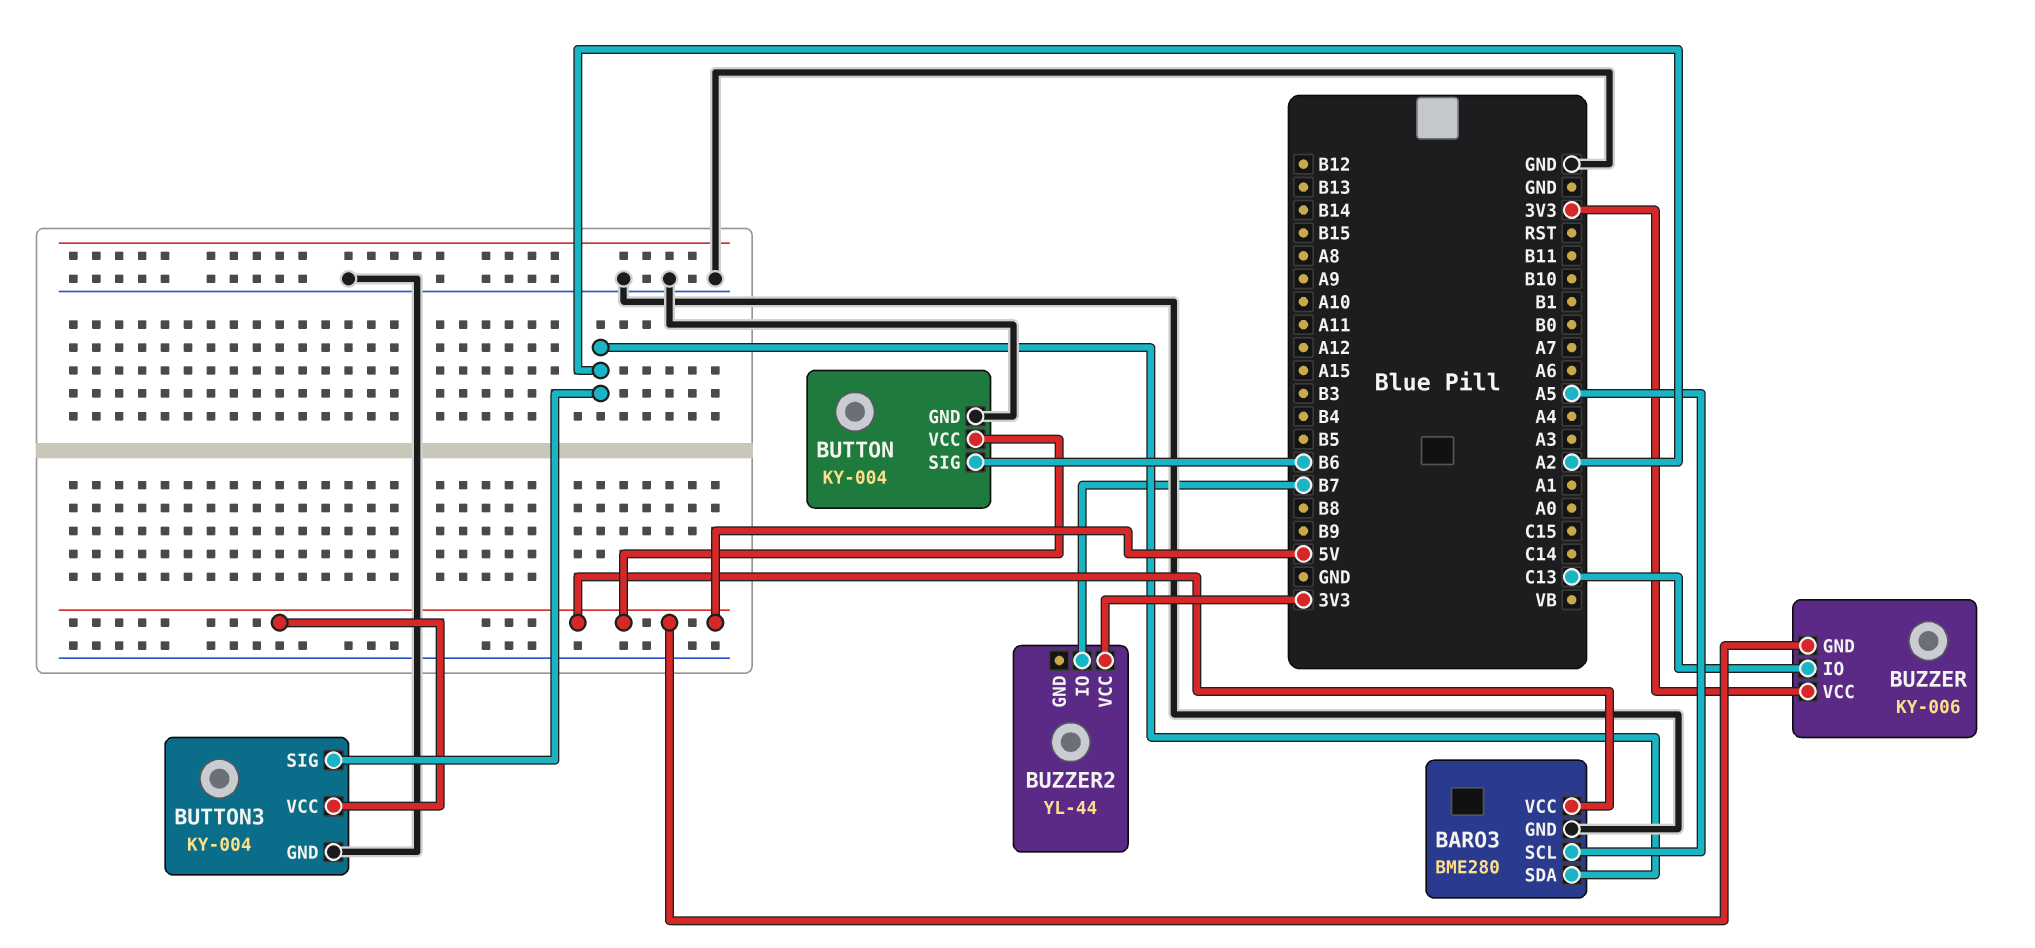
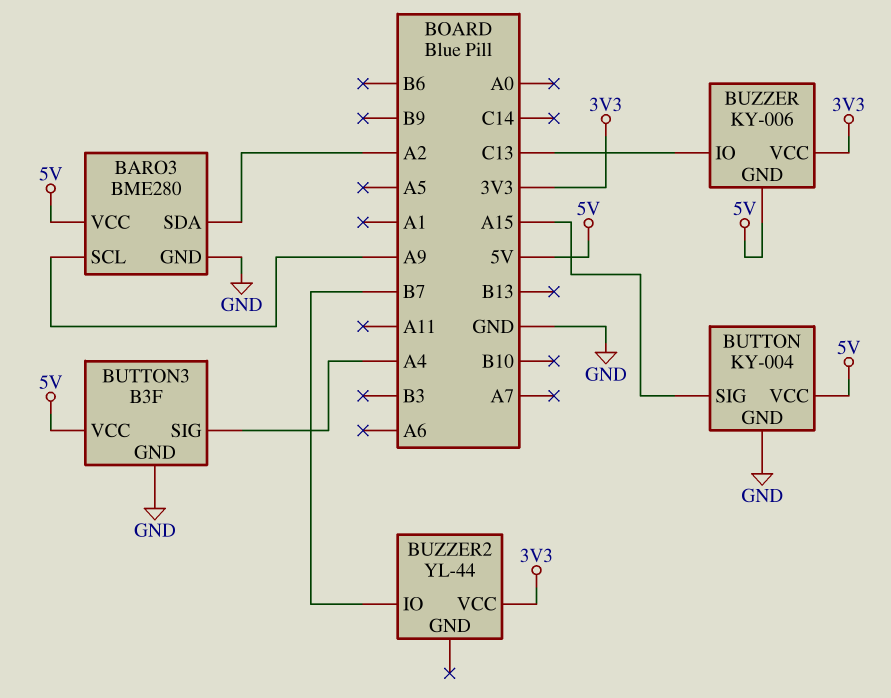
BARO3 pin SCL: A5 -> A9
BUTTON pin SIG: B6 -> A15
BUTTON3: KY-004 -> B3F
BUTTON3 pin SIG: A2 -> A4

